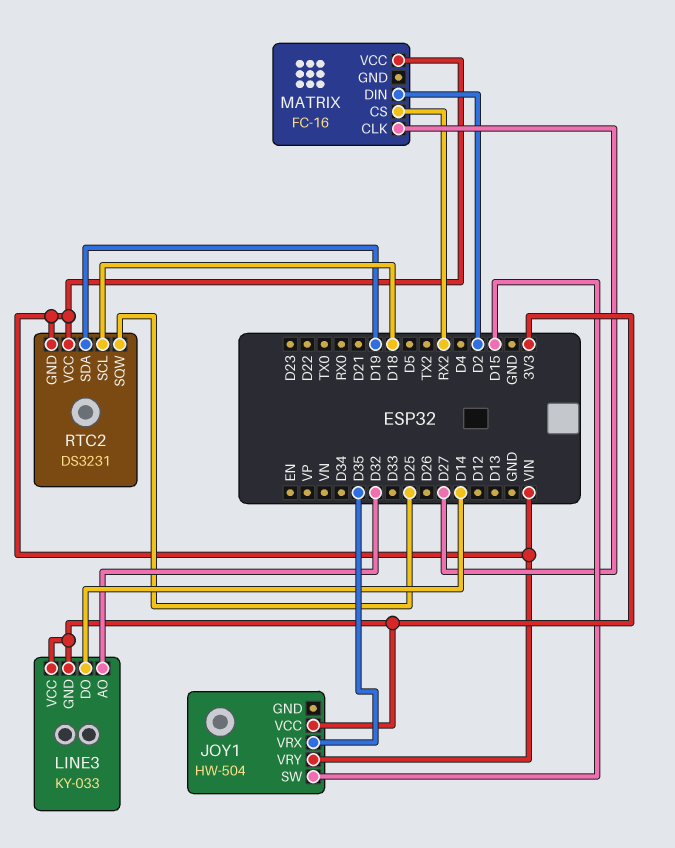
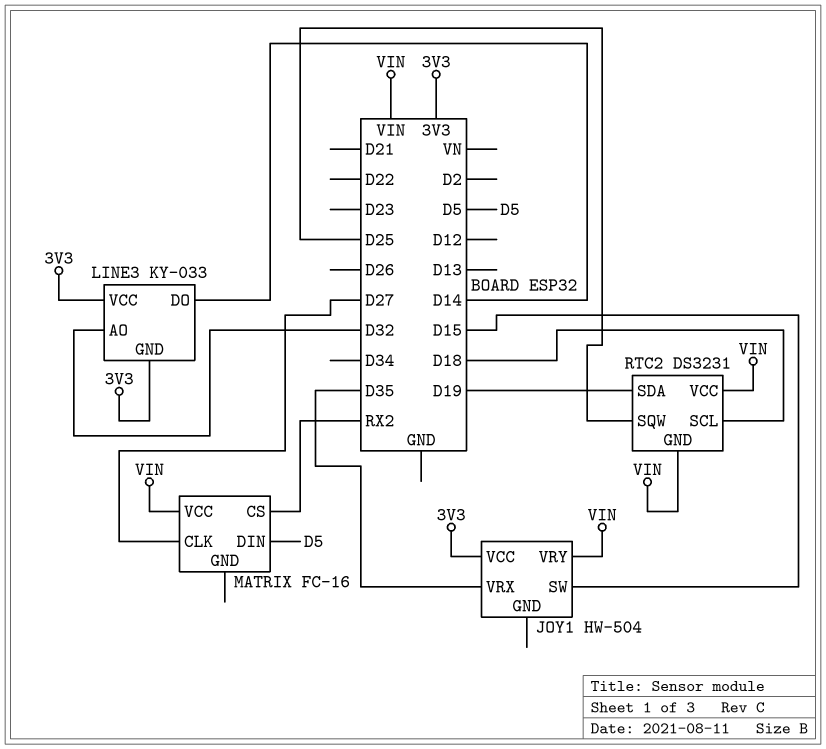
MATRIX pin DIN: D2 -> D5

